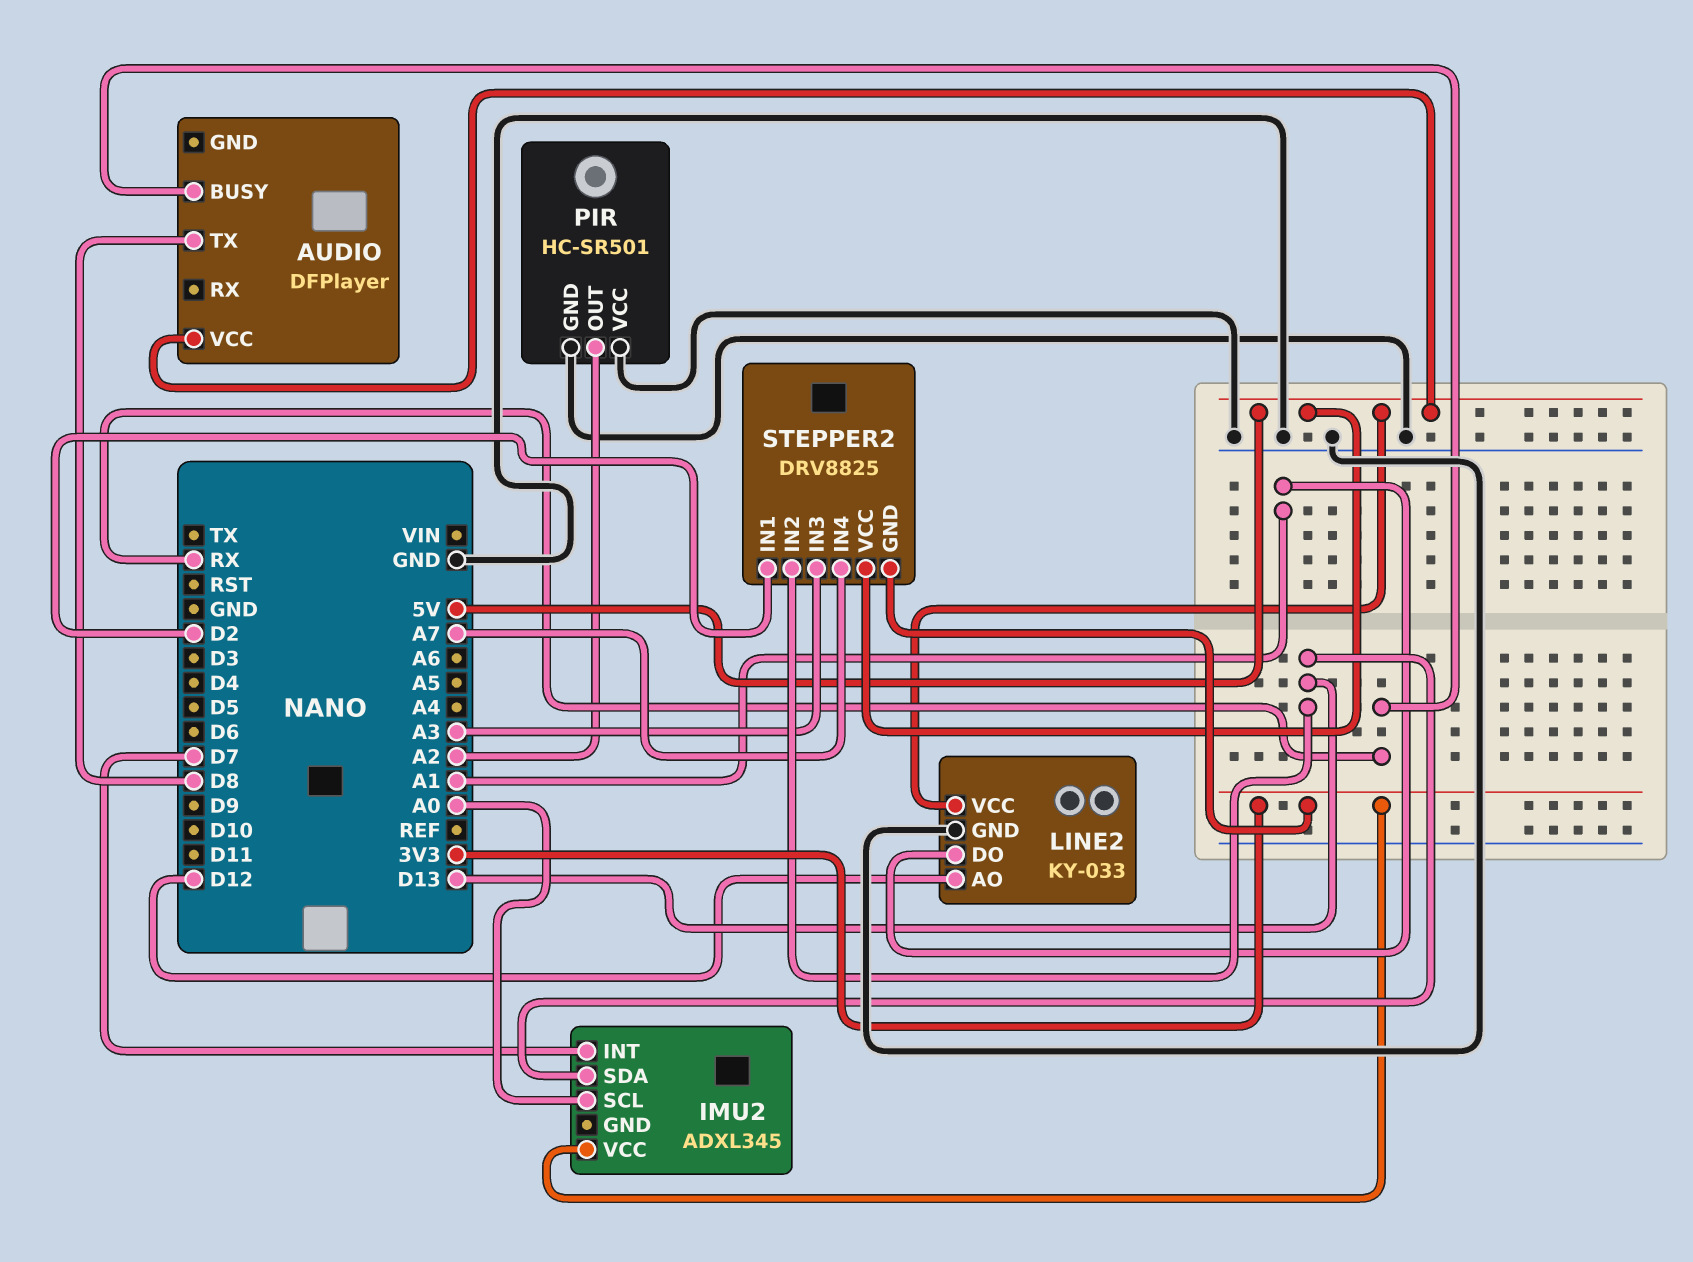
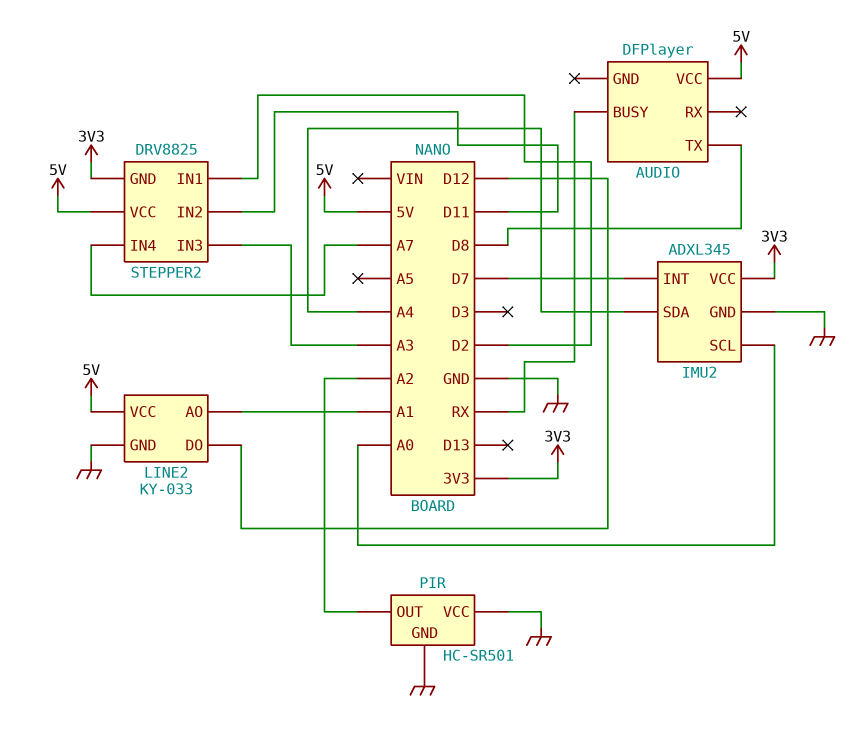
IMU2 pin GND: none -> GND
IMU2 pin SDA: D13 -> A4
LINE2 pin AO: D12 -> A1
LINE2 pin DO: A1 -> D12
STEPPER2 pin IN2: D13 -> D11

